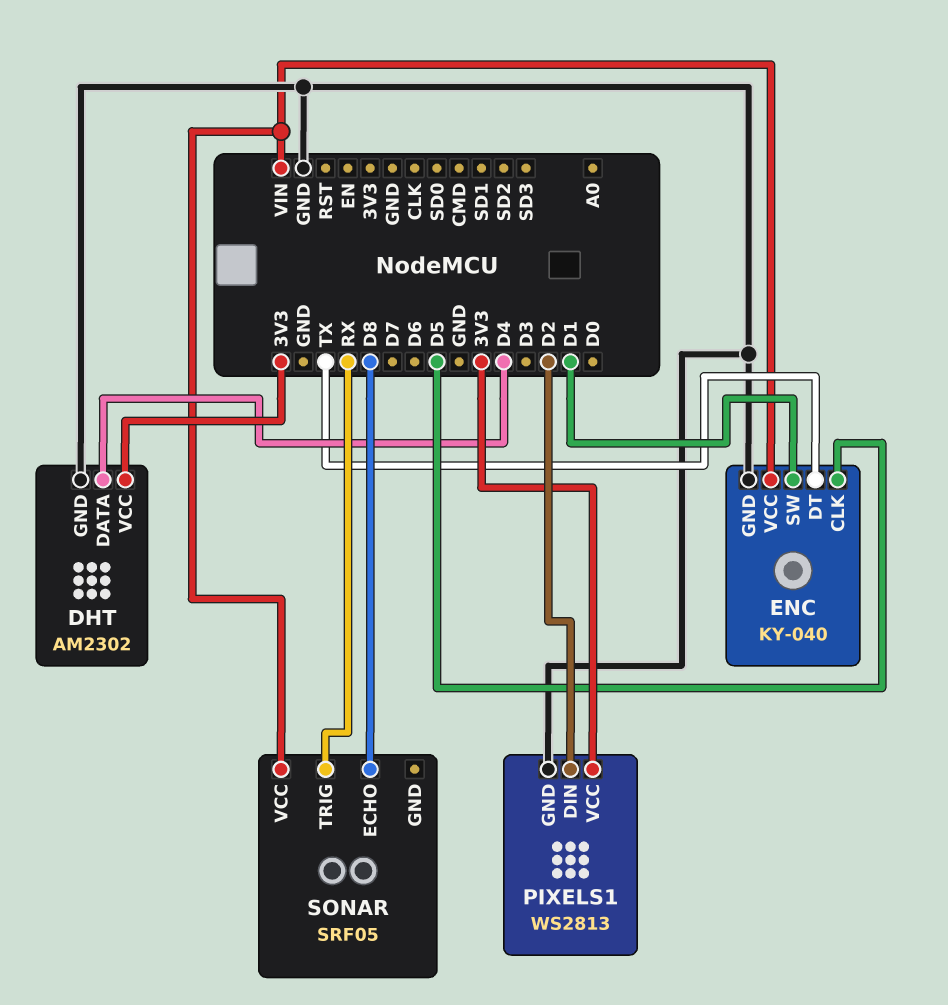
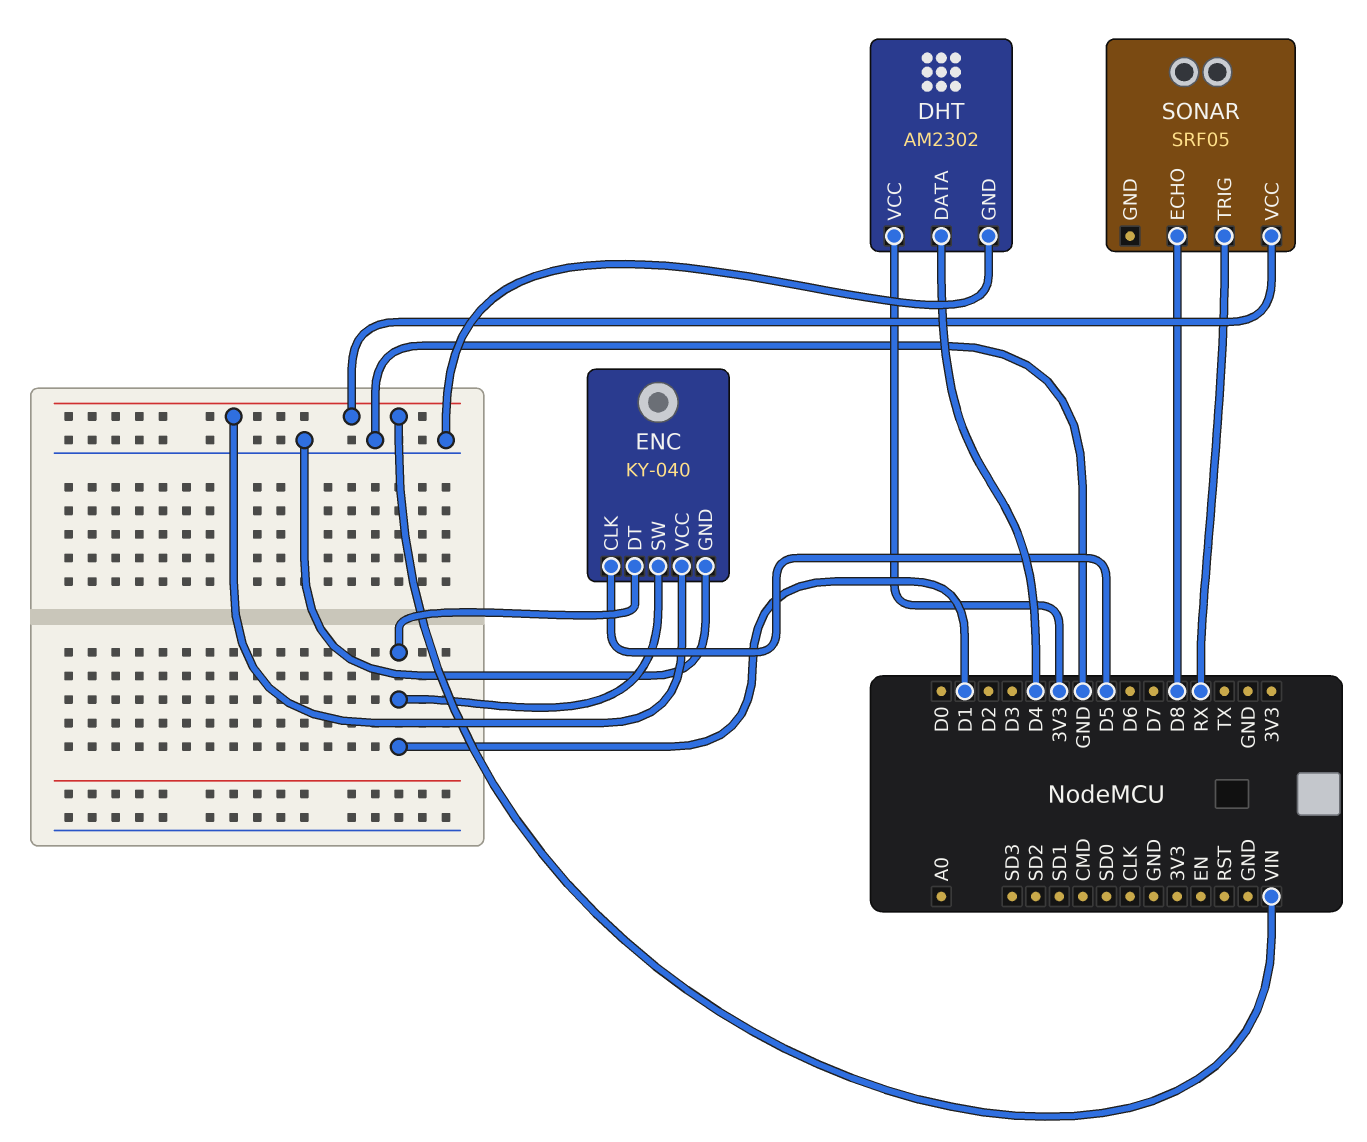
ENC pin DT: TX -> D1
PIXELS1: WS2813 -> none
PIXELS1 pin DIN: D2 -> none
PIXELS1 pin GND: GND -> none
PIXELS1 pin VCC: 3V3 -> none

